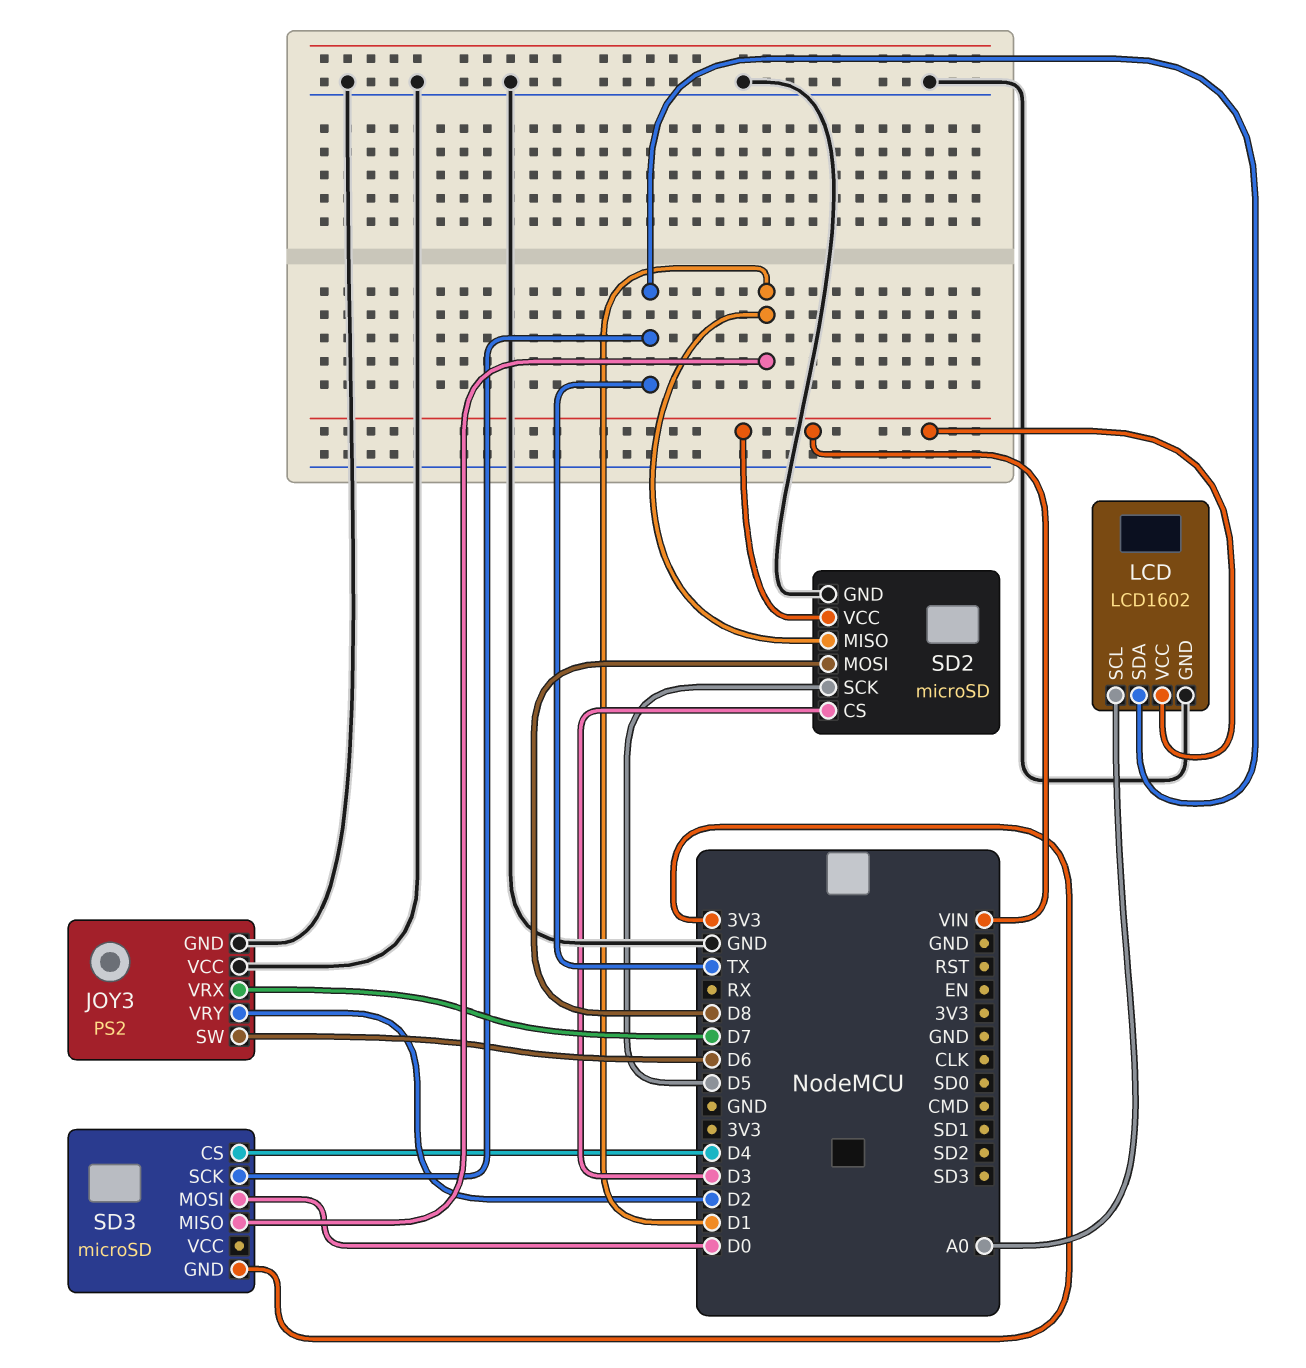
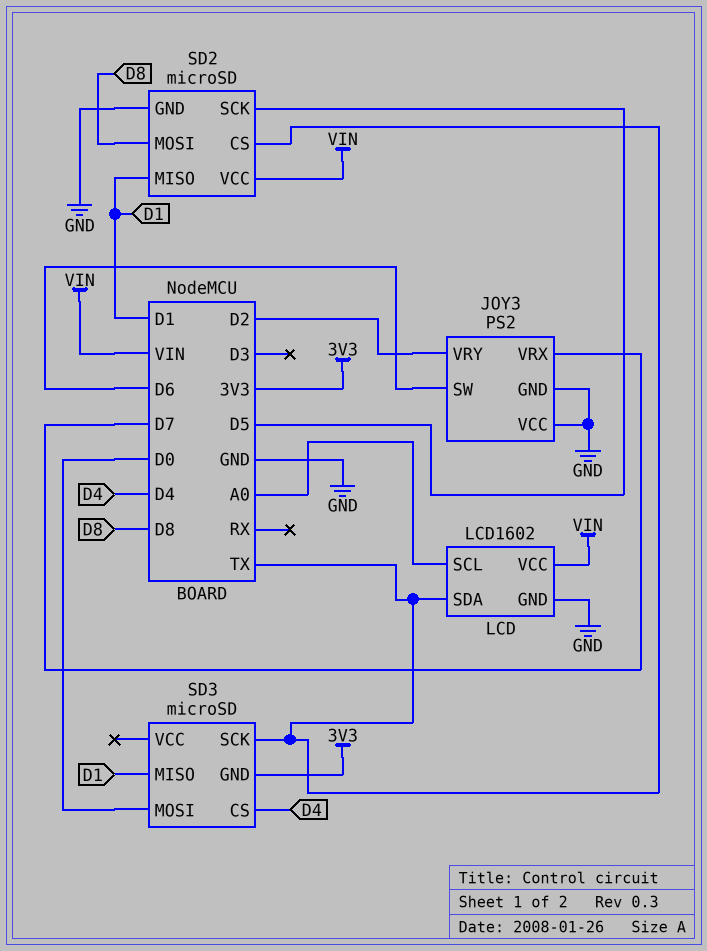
SD2 pin CS: D3 -> TX

